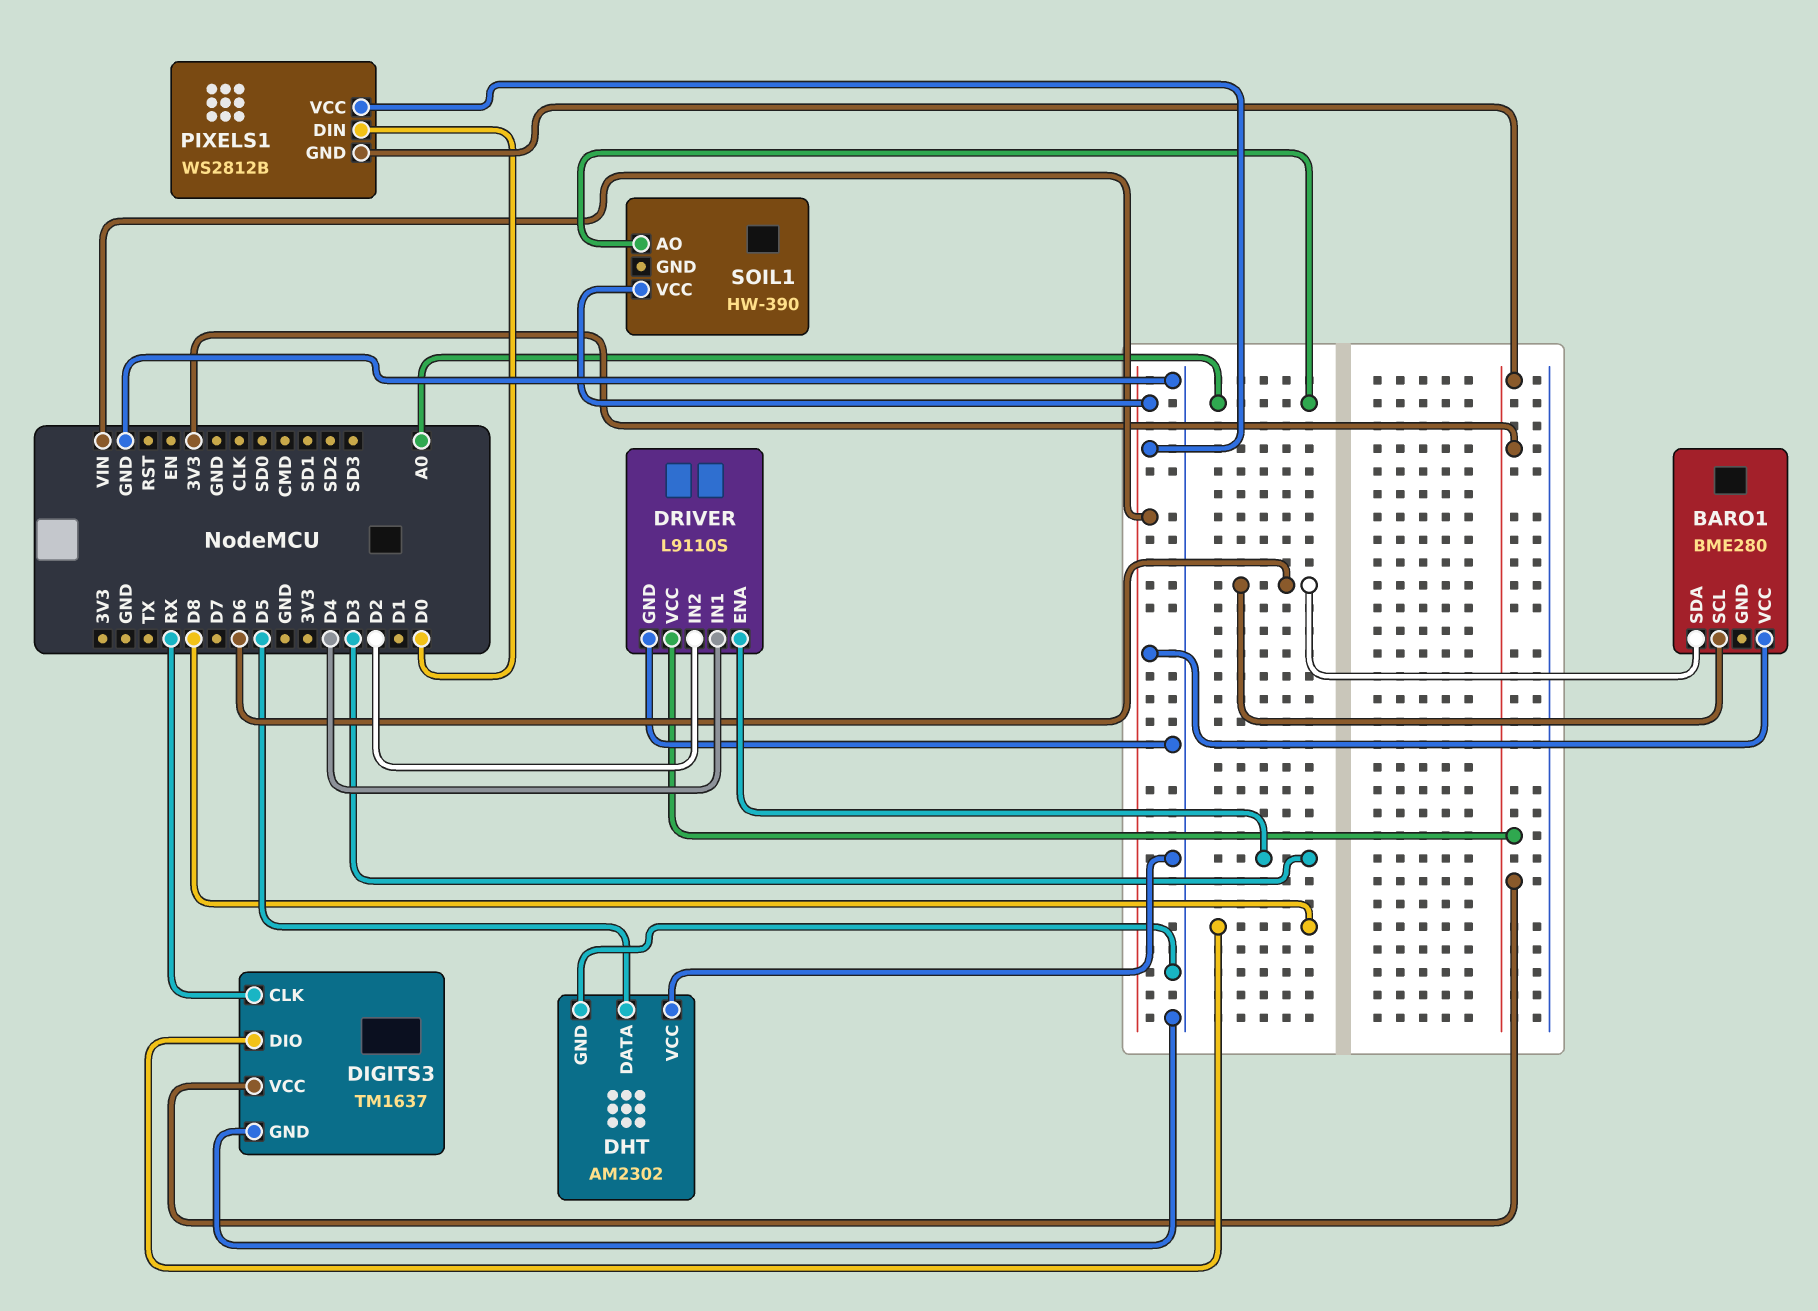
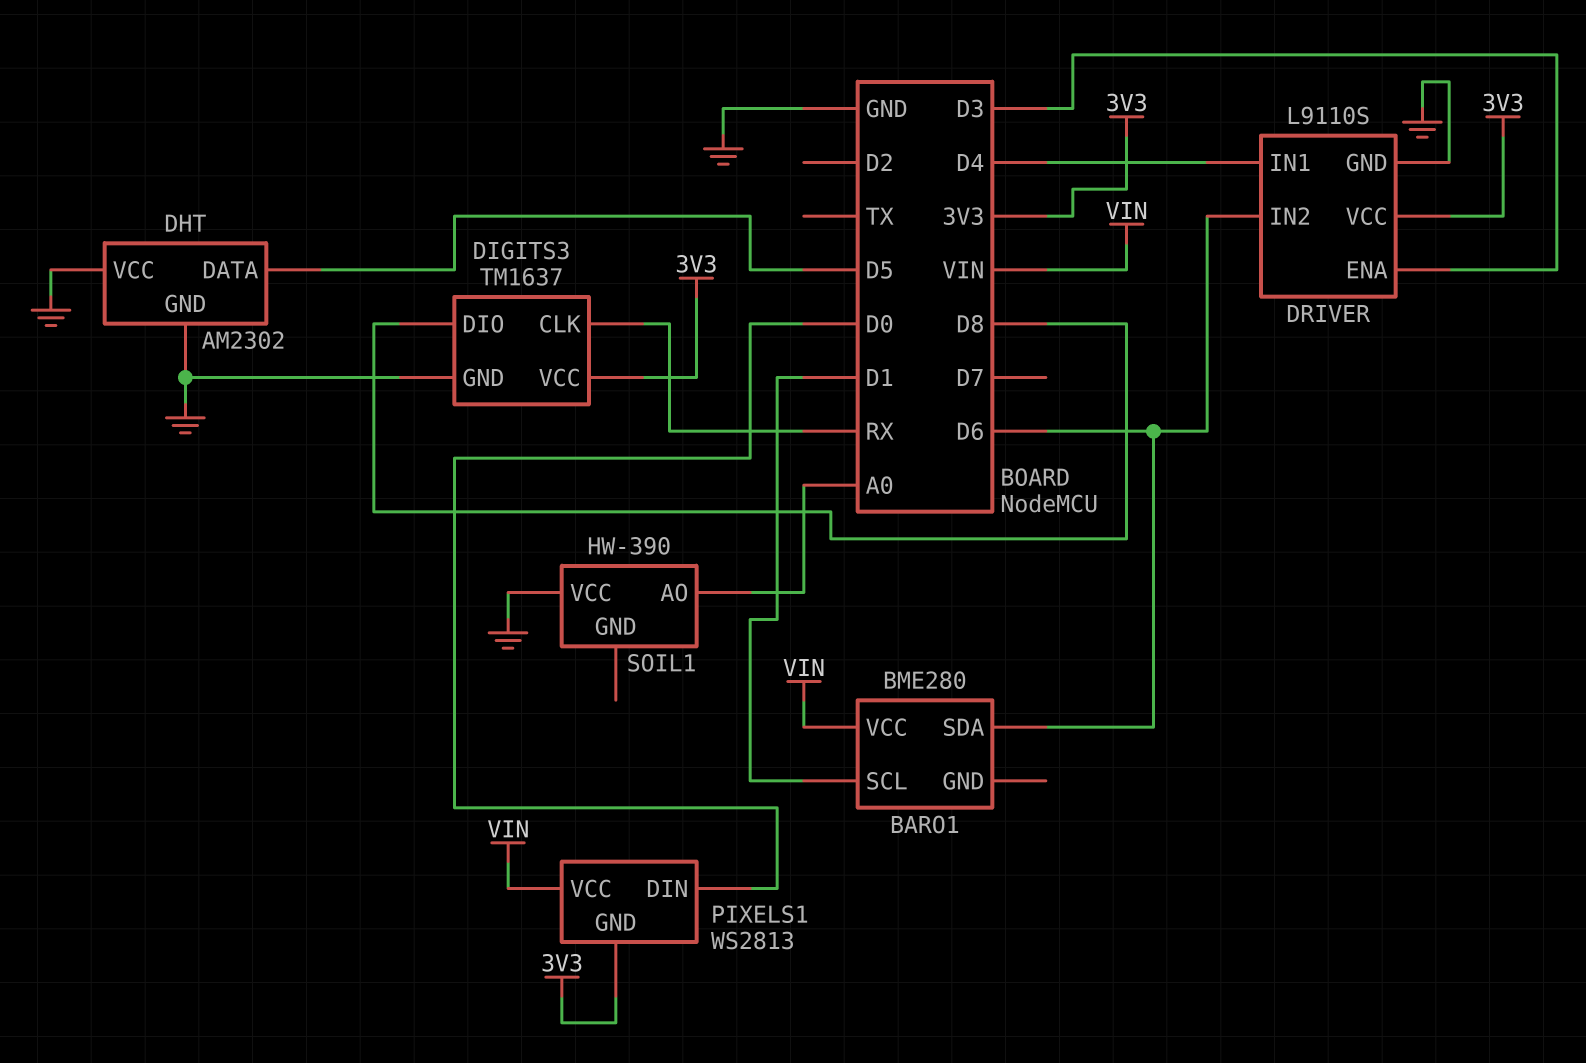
BARO1 pin SCL: D6 -> D1
DRIVER pin IN2: D2 -> D6
PIXELS1: WS2812B -> WS2813
SOIL1 pin VCC: VIN -> GND

